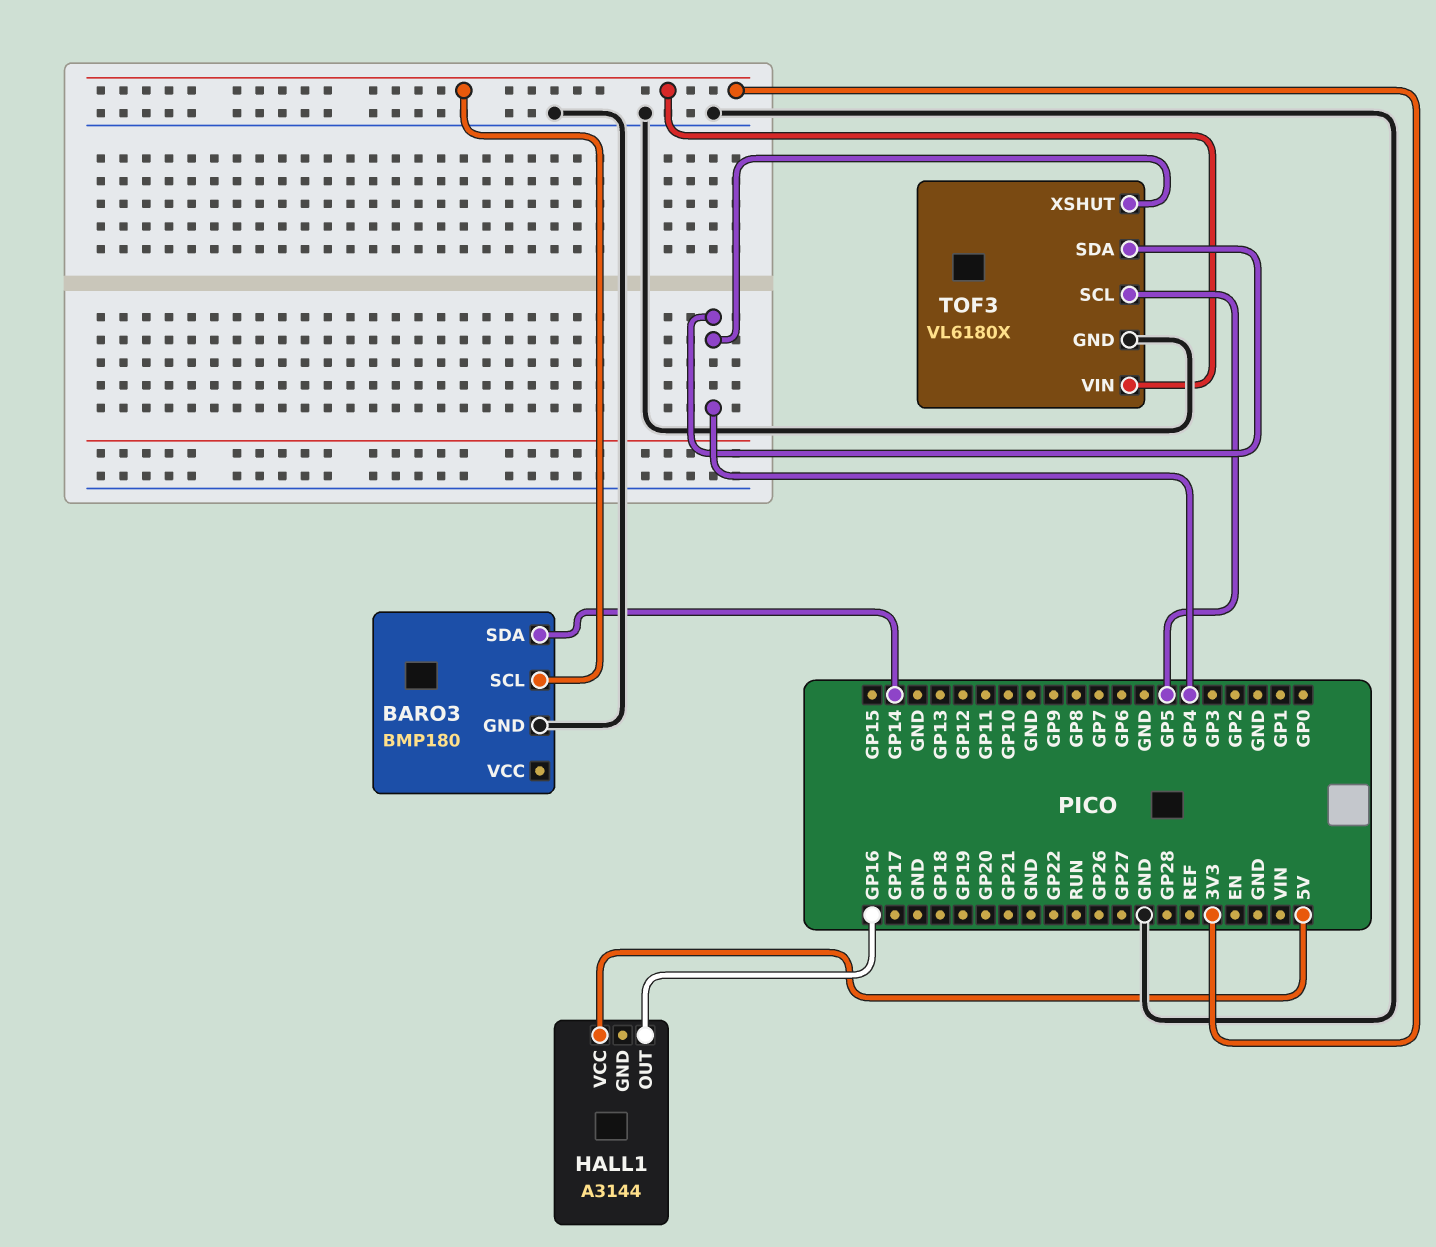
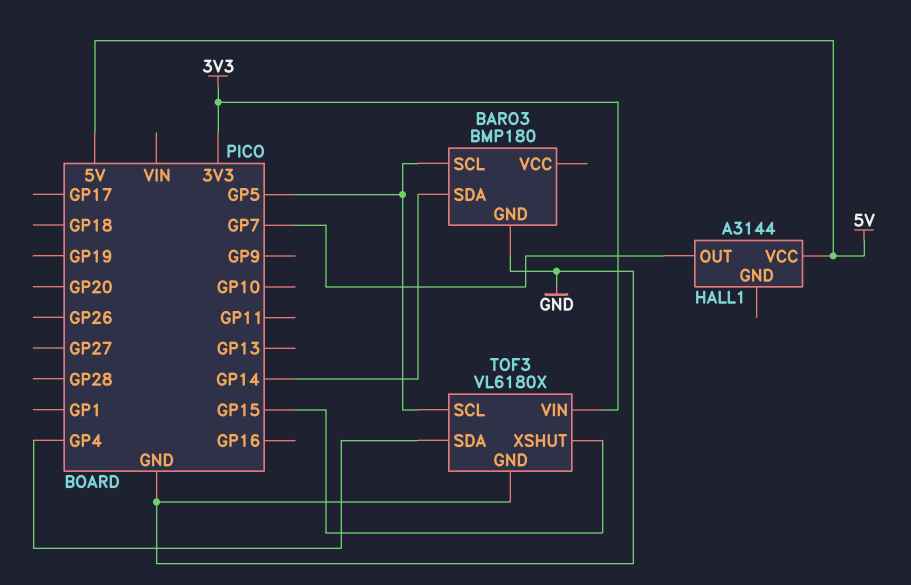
BARO3 pin SCL: 3V3 -> GP5
HALL1 pin OUT: GP16 -> GP7
TOF3 pin XSHUT: GP4 -> GP15

